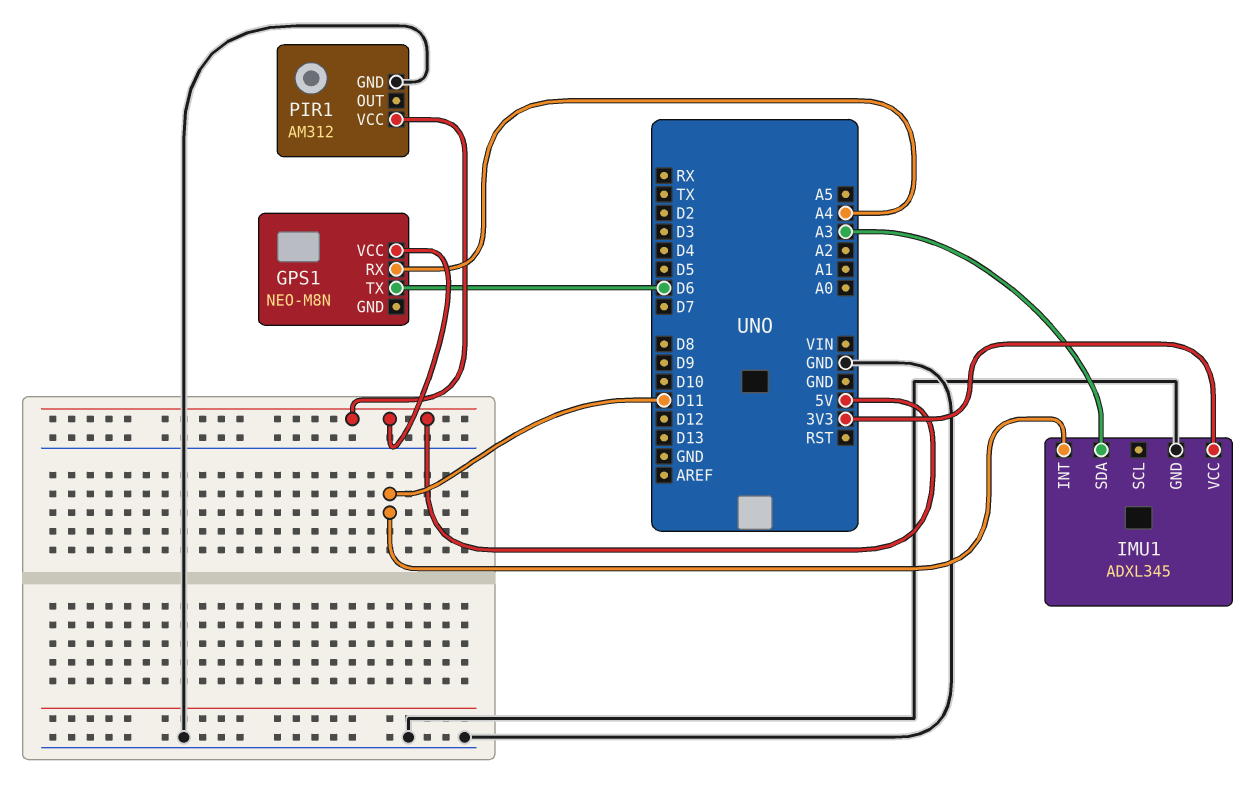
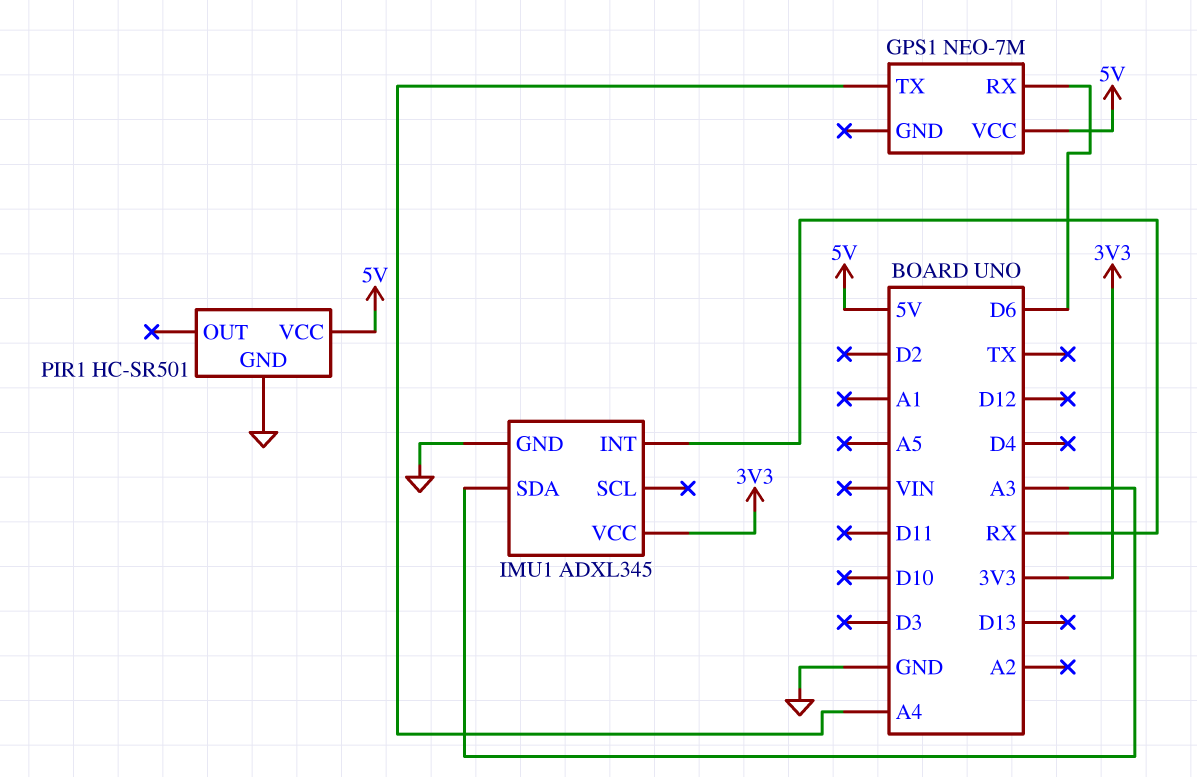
GPS1: NEO-M8N -> NEO-7M
GPS1 pin RX: A4 -> D6
GPS1 pin TX: D6 -> A4
IMU1 pin INT: D11 -> RX
PIR1: AM312 -> HC-SR501

